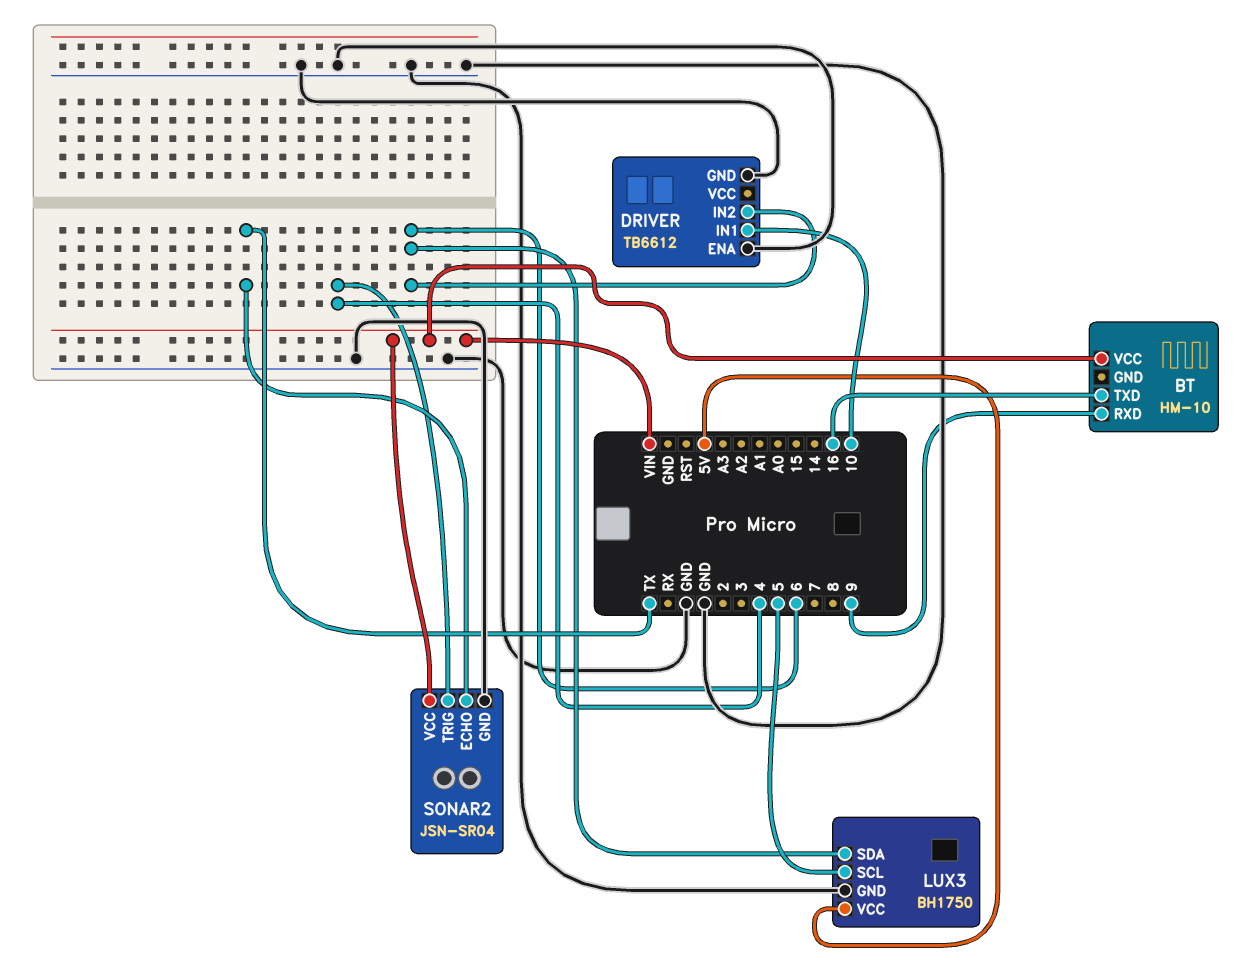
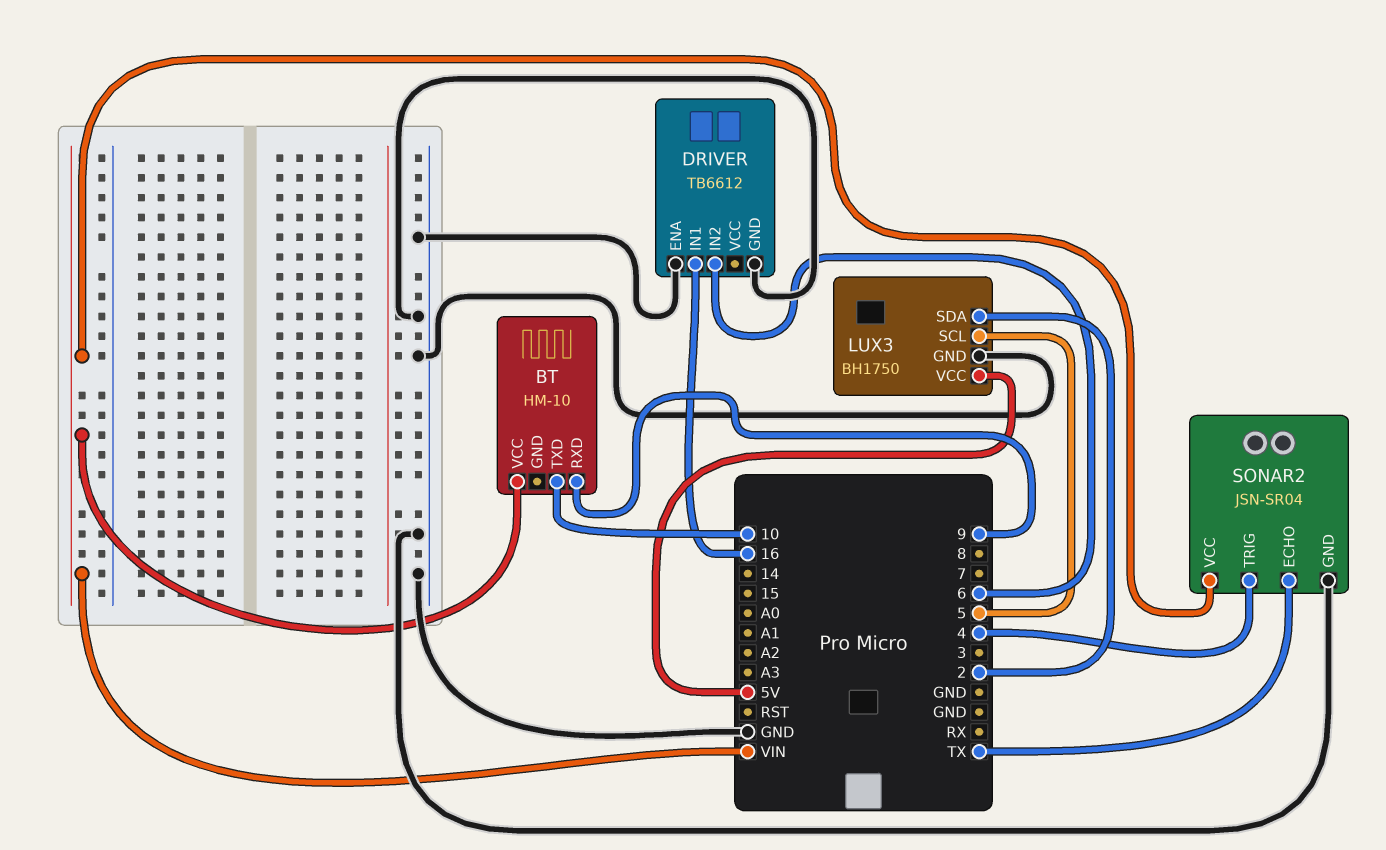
BT pin TXD: 16 -> 10
DRIVER pin IN1: 10 -> 16
LUX3 pin SDA: 6 -> 2

